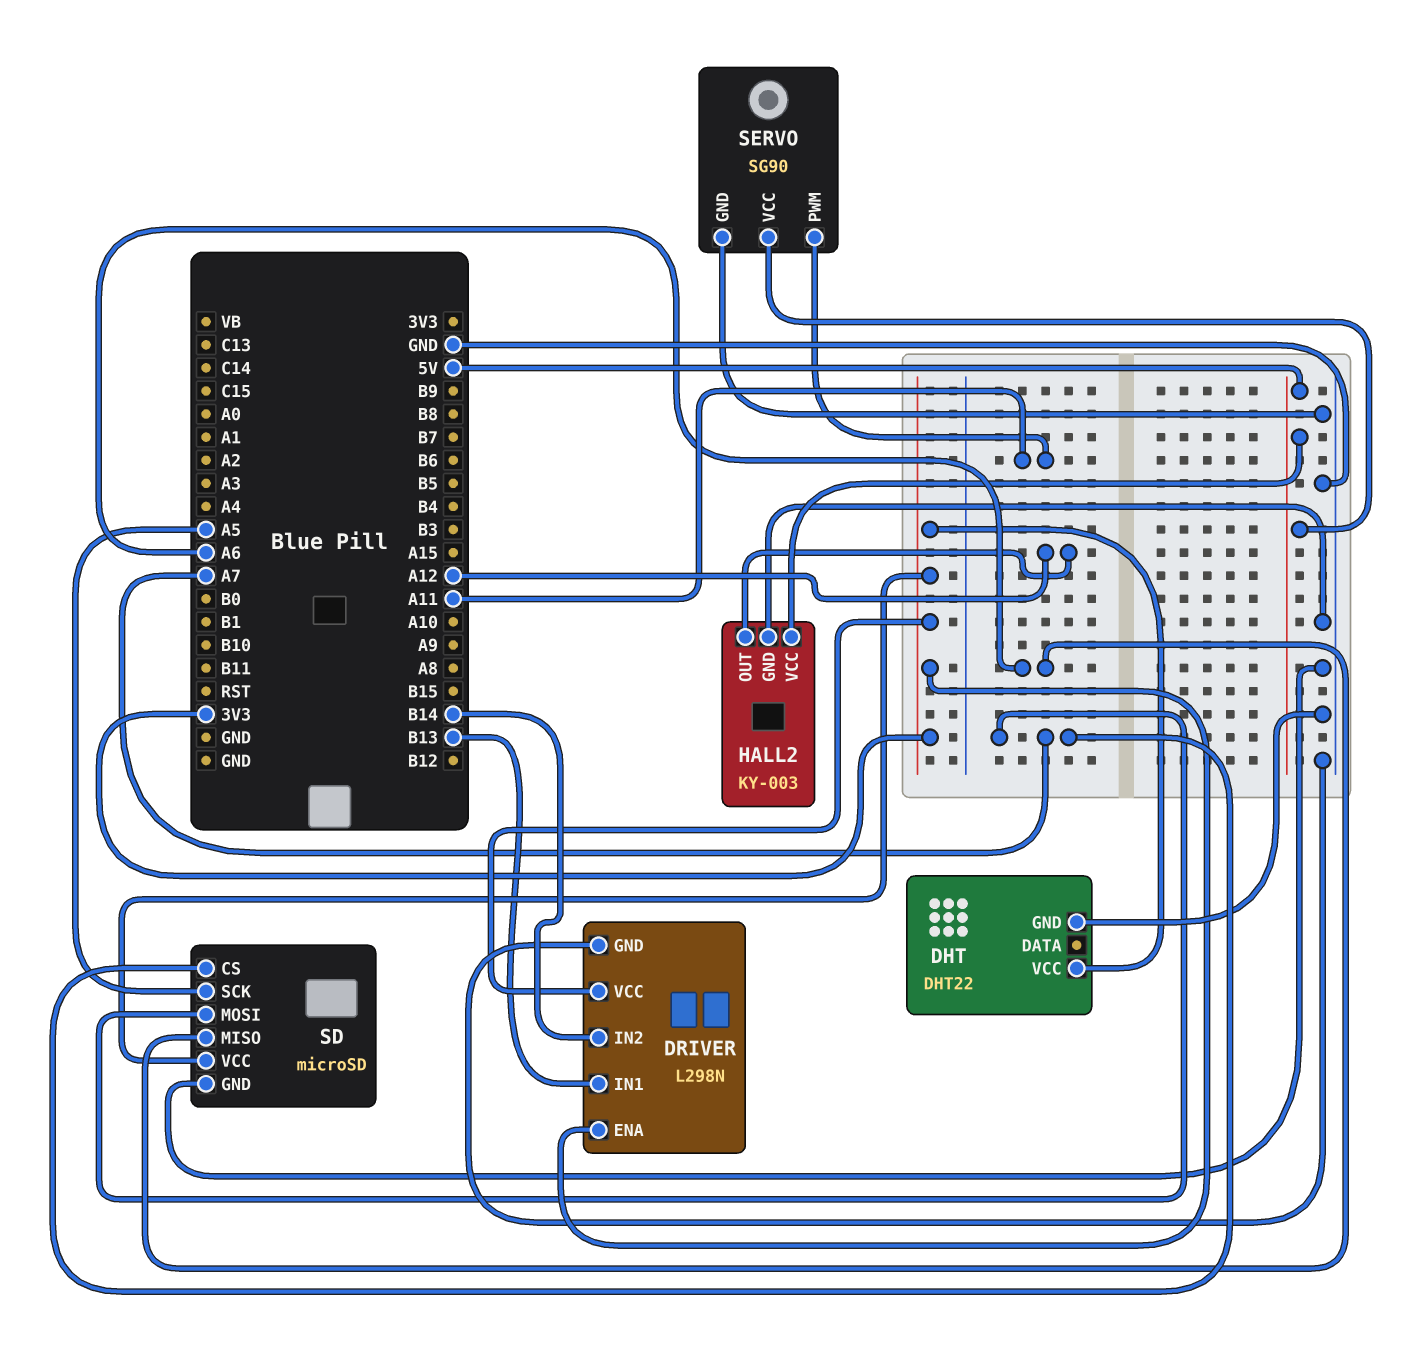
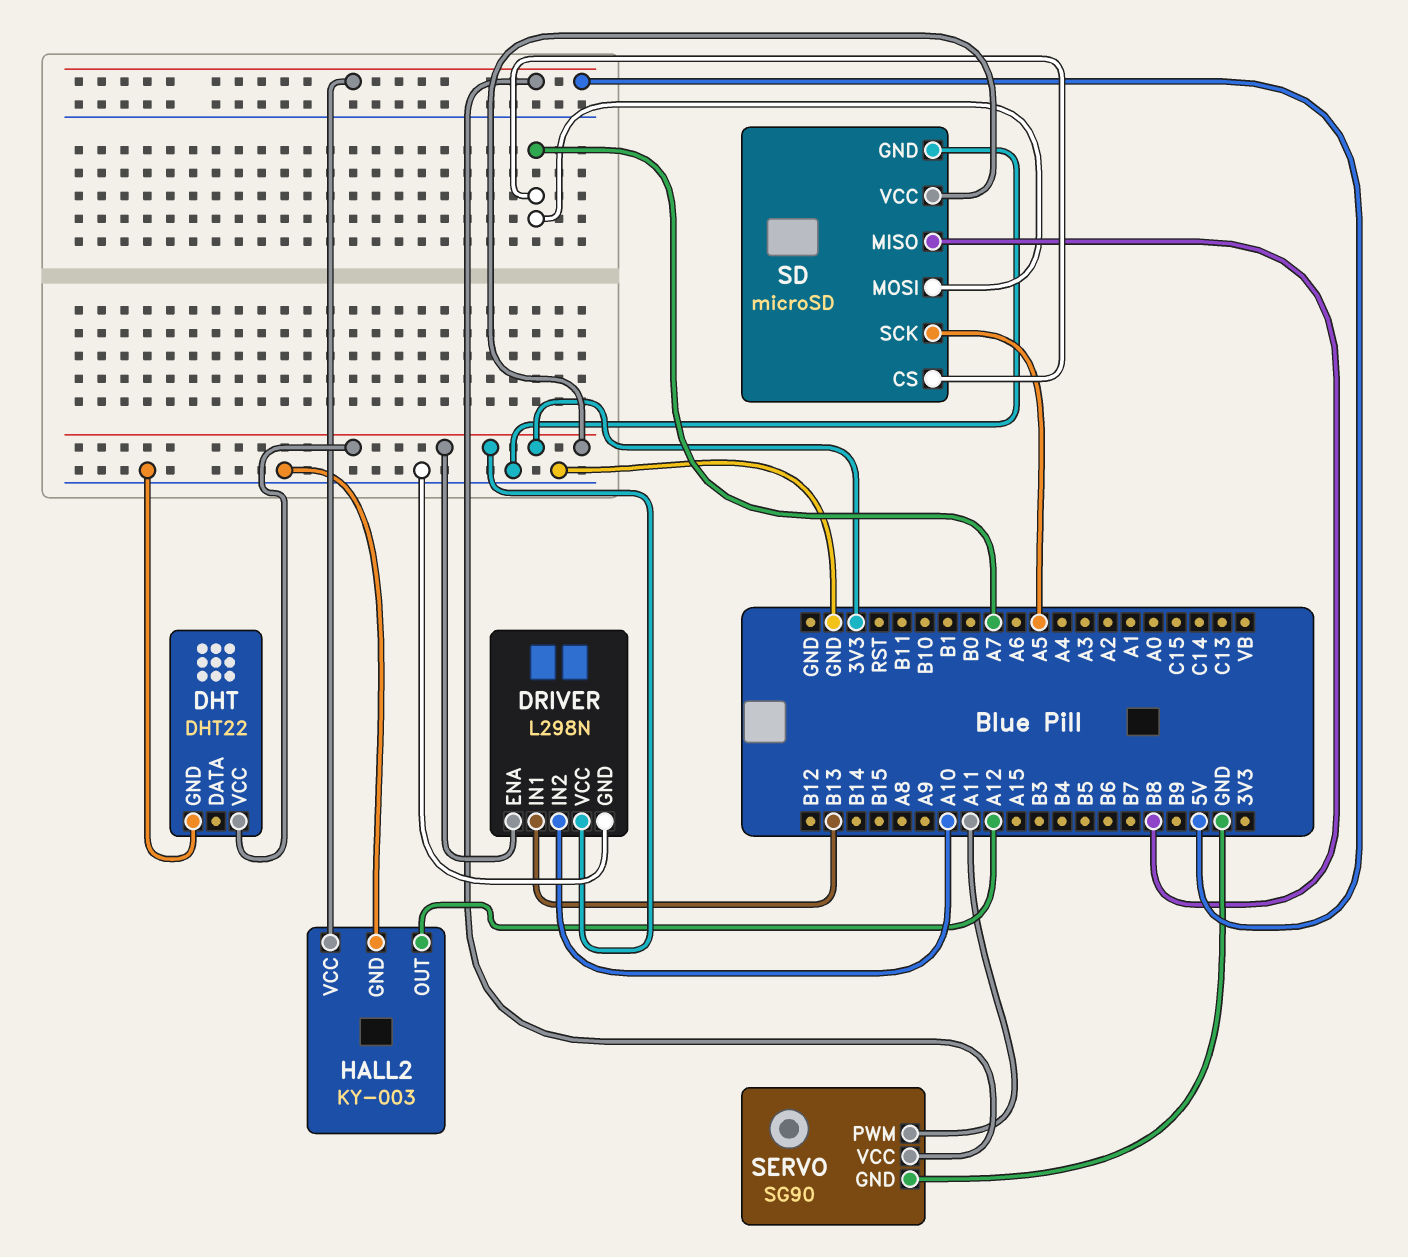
DRIVER pin IN2: B14 -> A10
SD pin MISO: A6 -> B8

